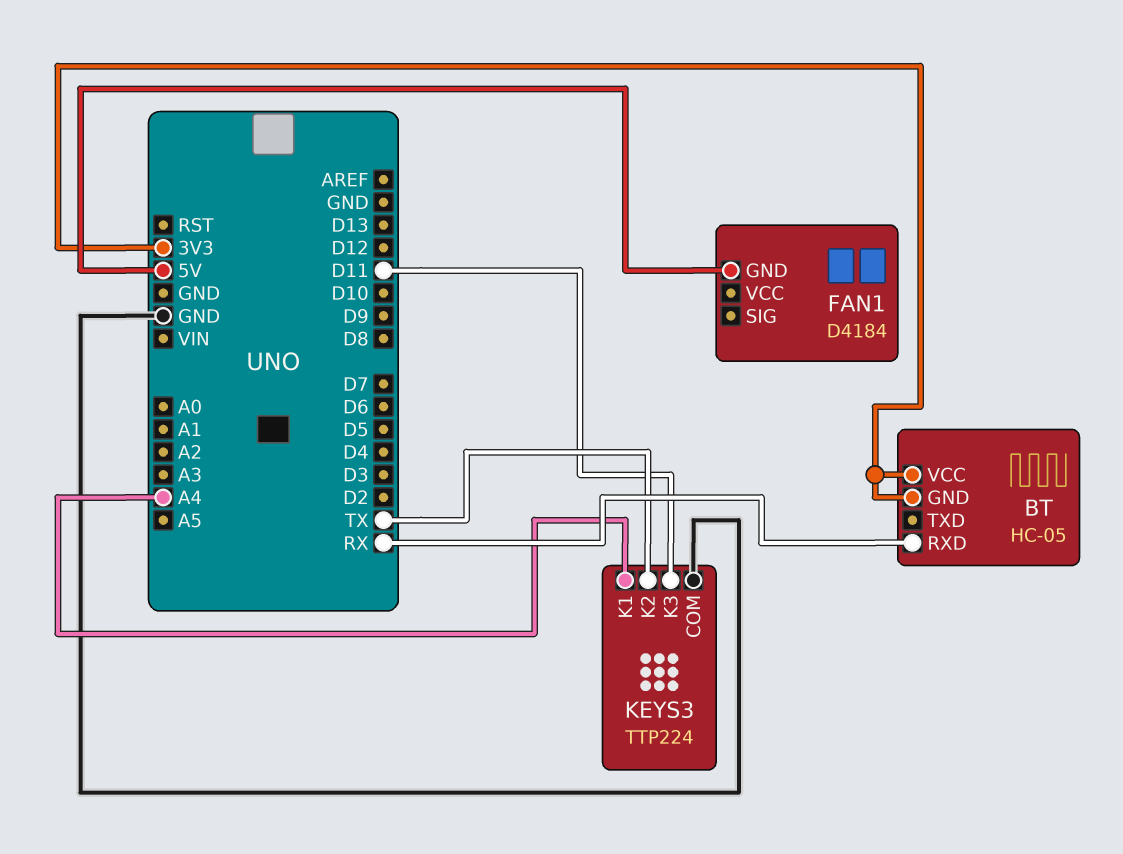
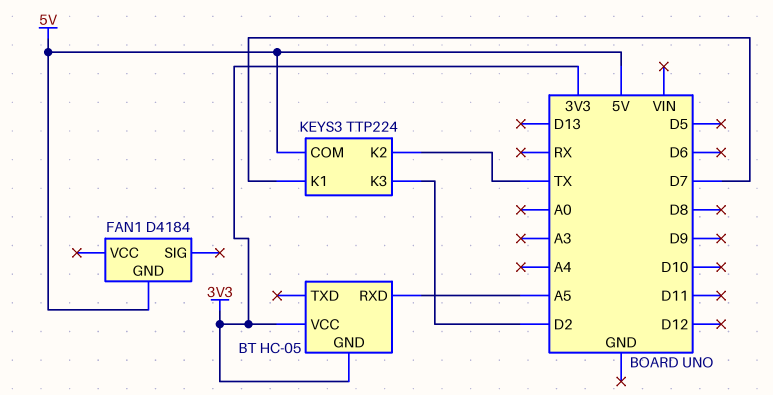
BT pin RXD: RX -> A5
KEYS3 pin COM: GND -> 5V
KEYS3 pin K1: A4 -> D7
KEYS3 pin K3: D11 -> D2

